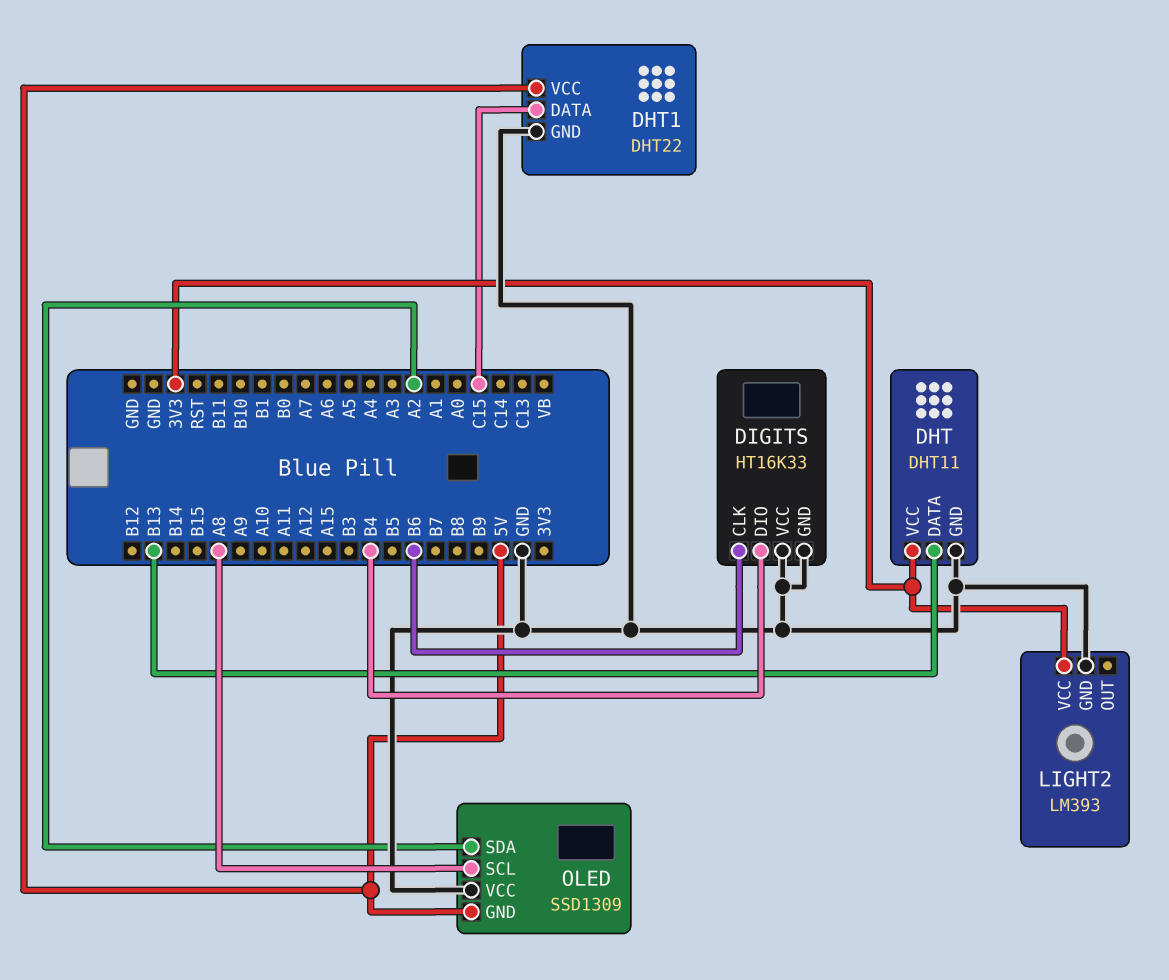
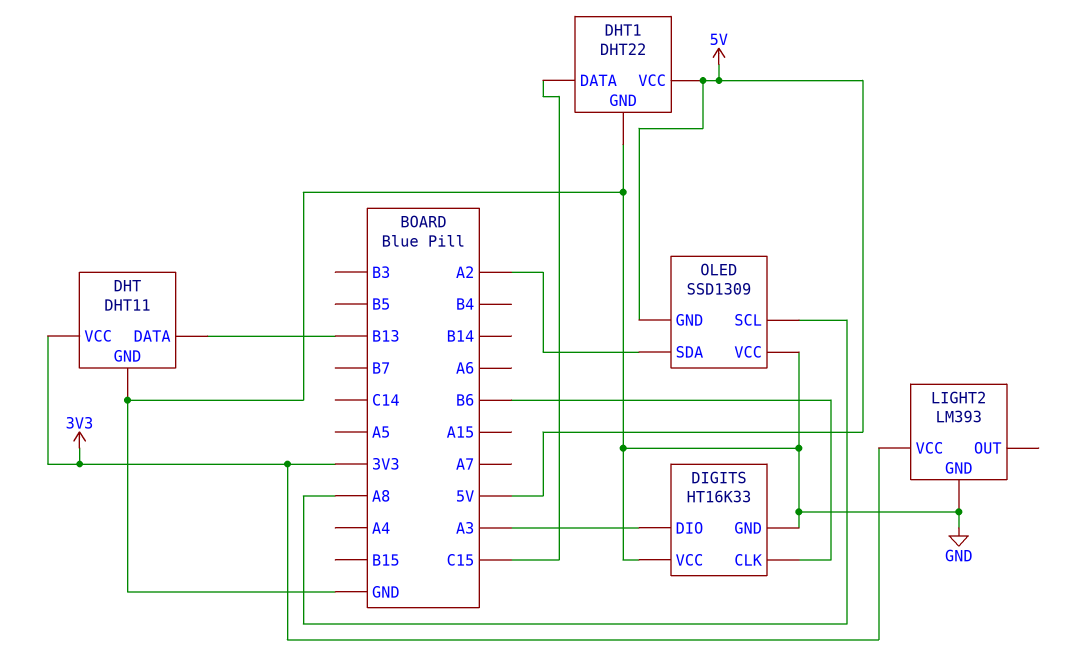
DIGITS pin DIO: B4 -> A3

